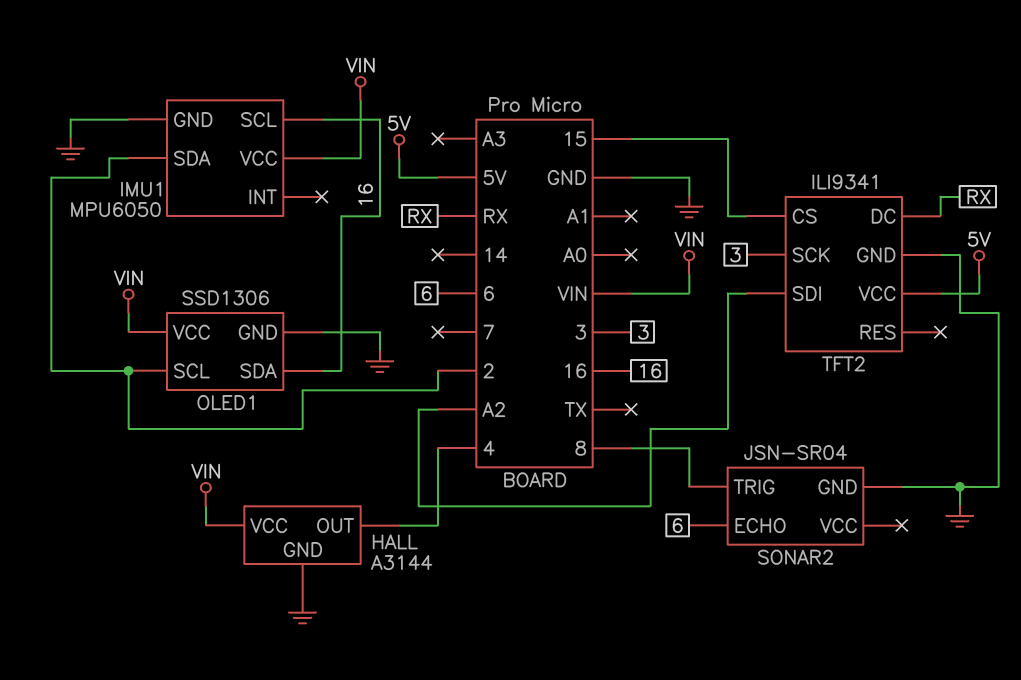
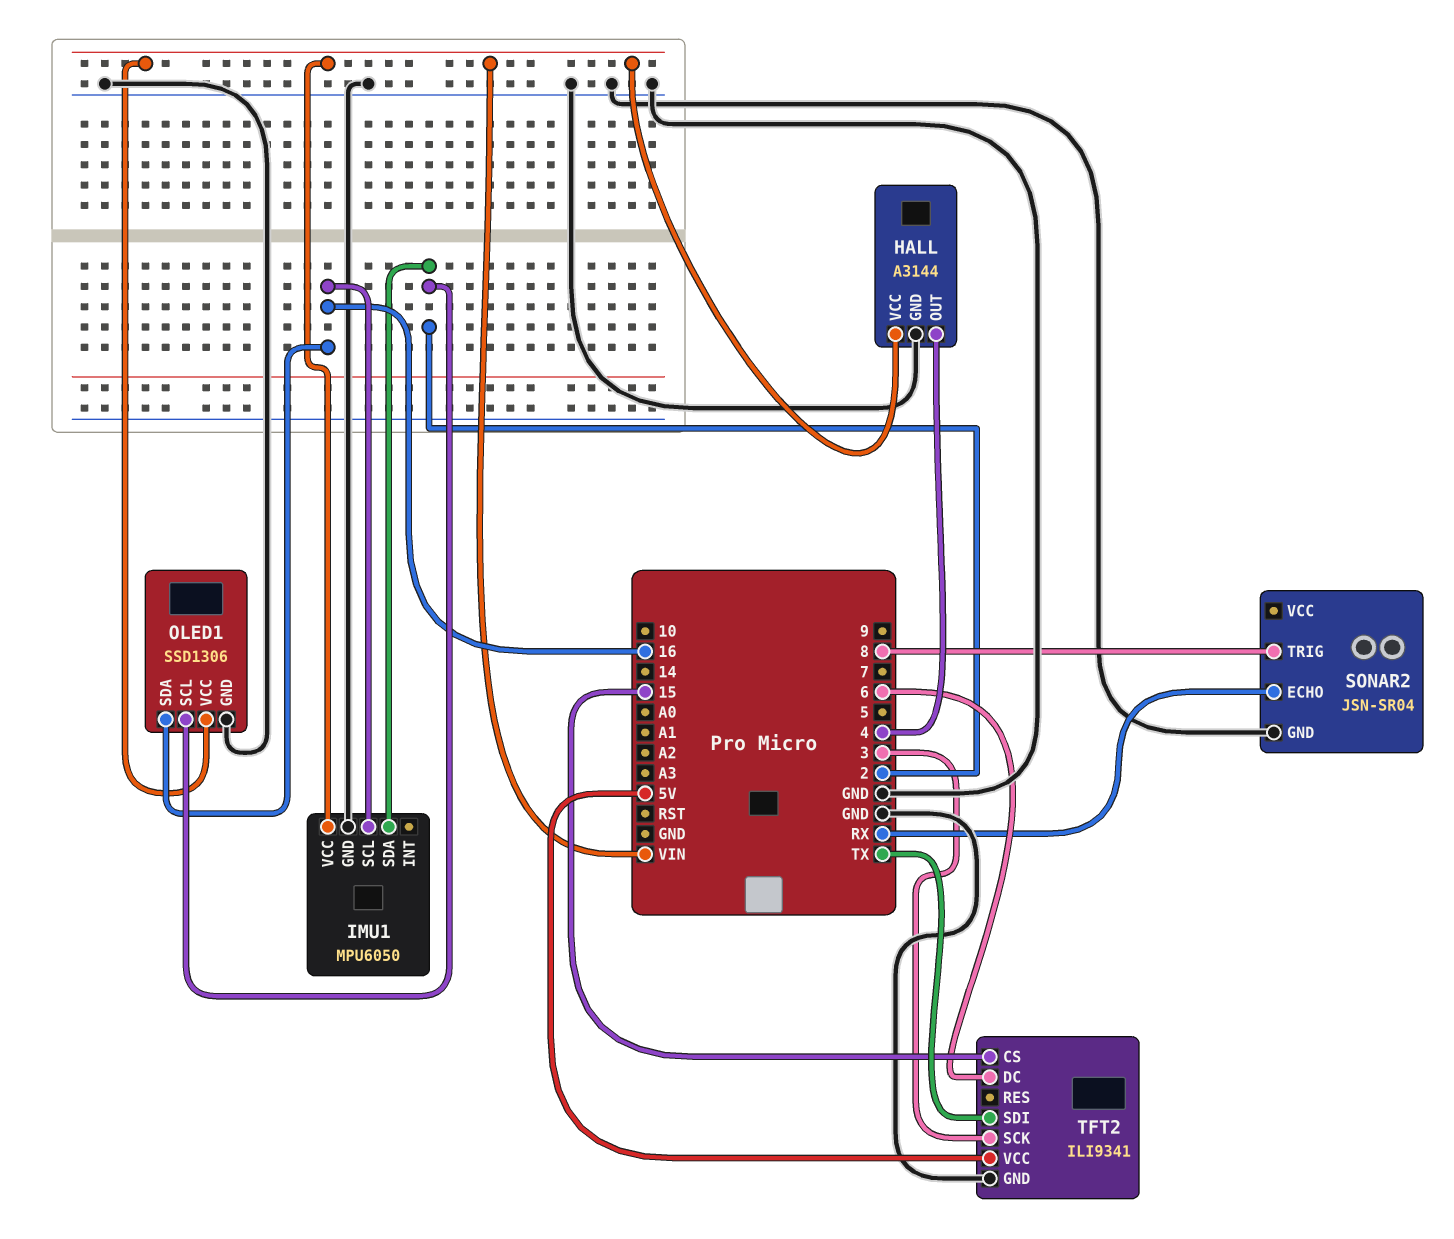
SONAR2 pin ECHO: 6 -> RX
TFT2 pin DC: RX -> 6
TFT2 pin SDI: A2 -> TX

